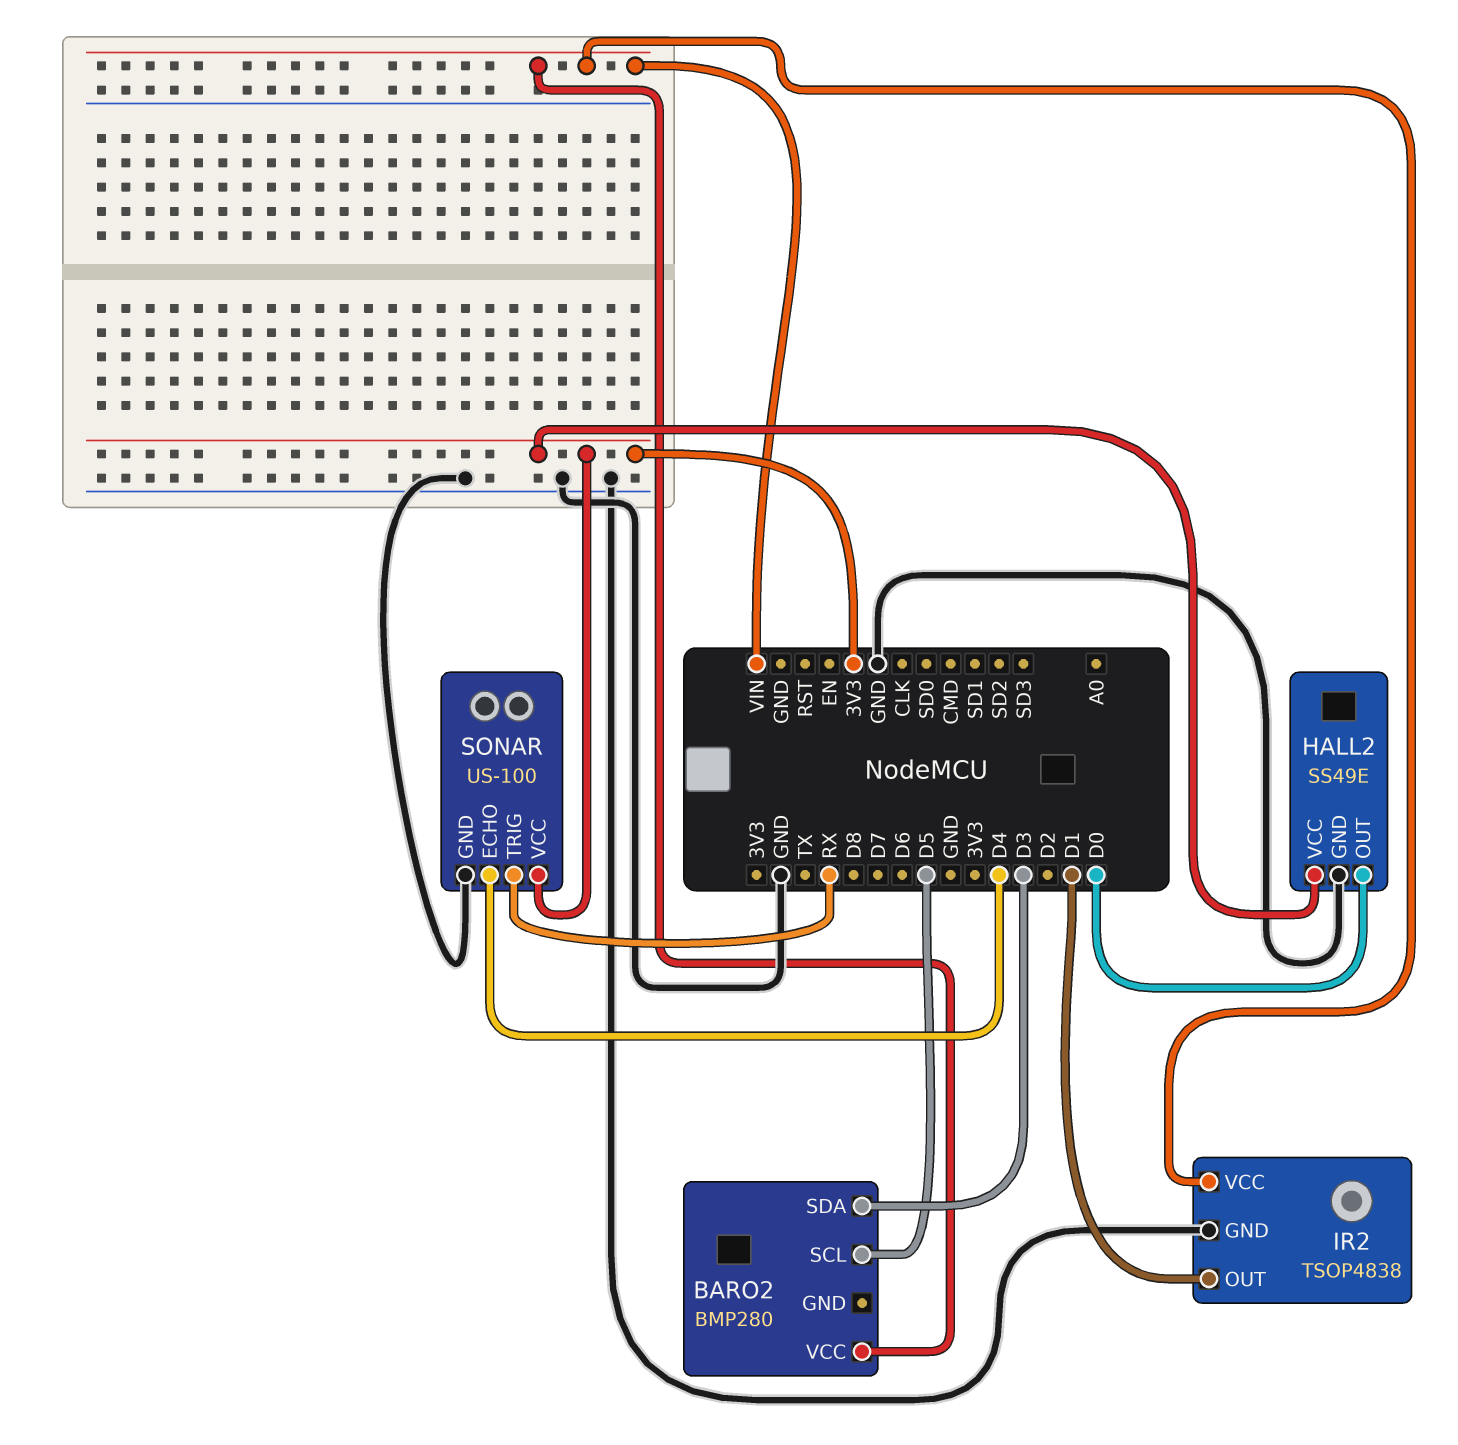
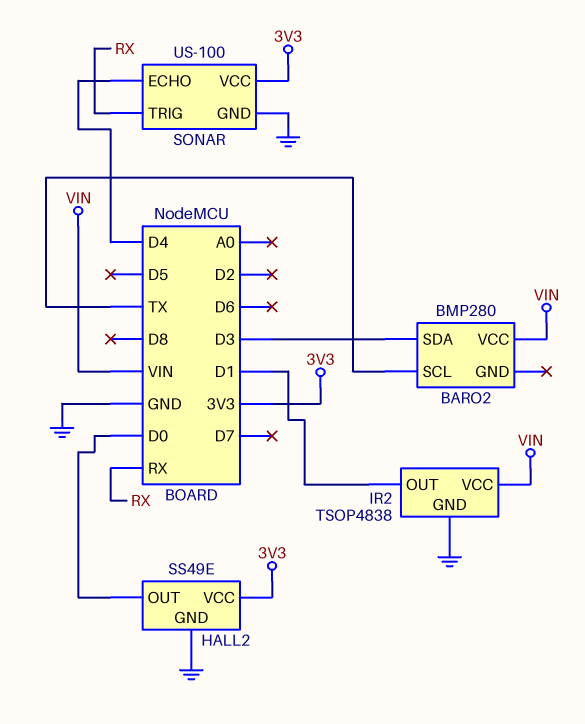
BARO2 pin SCL: D5 -> TX

